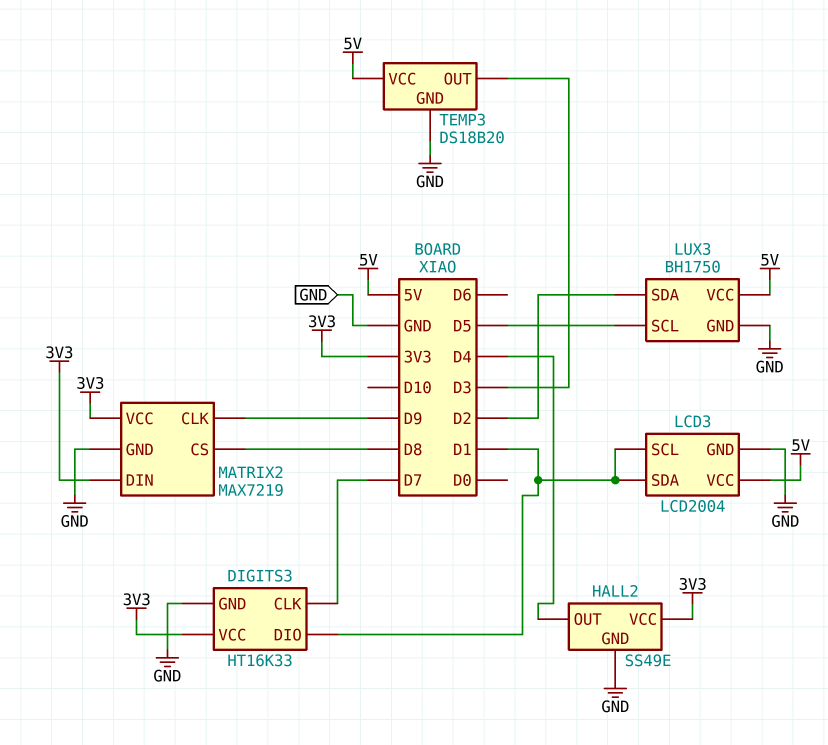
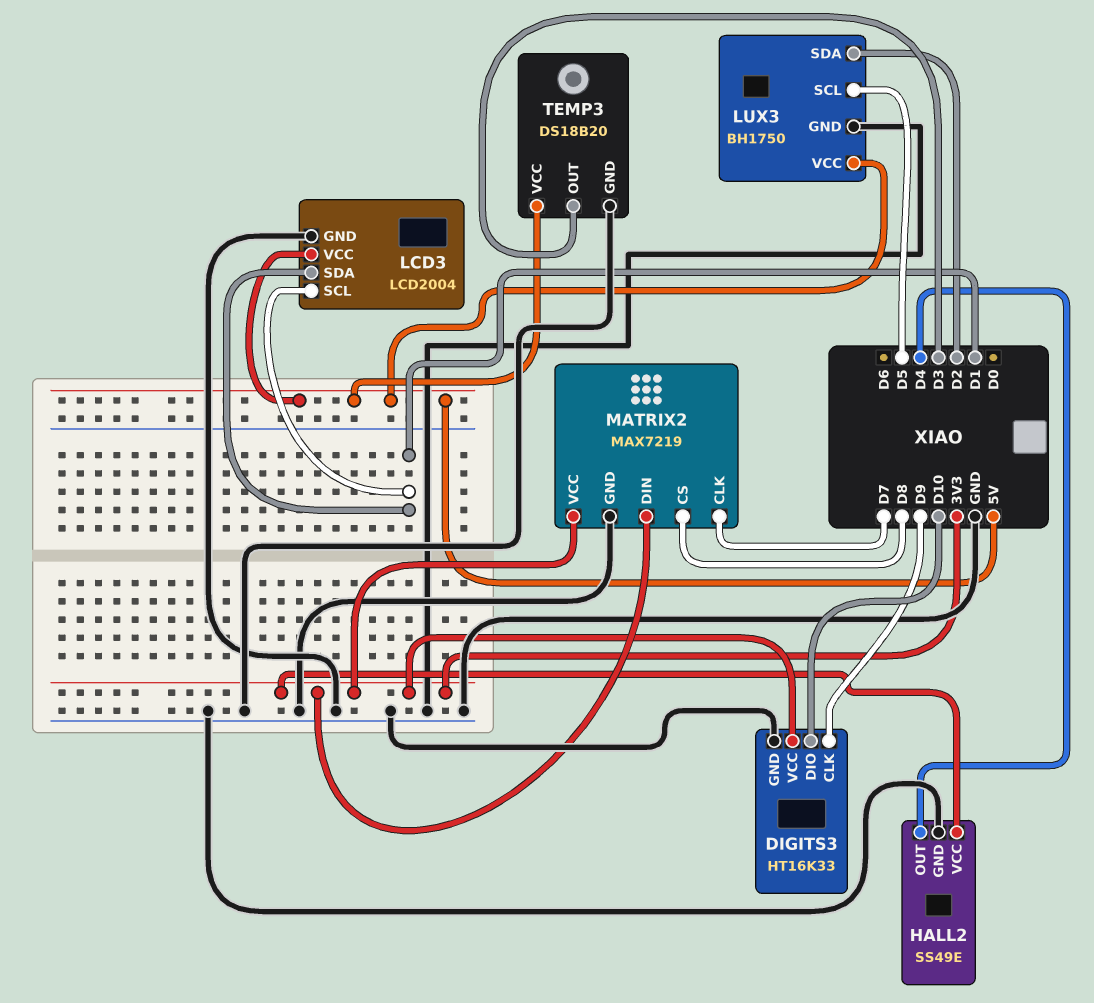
DIGITS3 pin CLK: D7 -> D9
DIGITS3 pin DIO: D1 -> D10
MATRIX2 pin CLK: D9 -> D7

